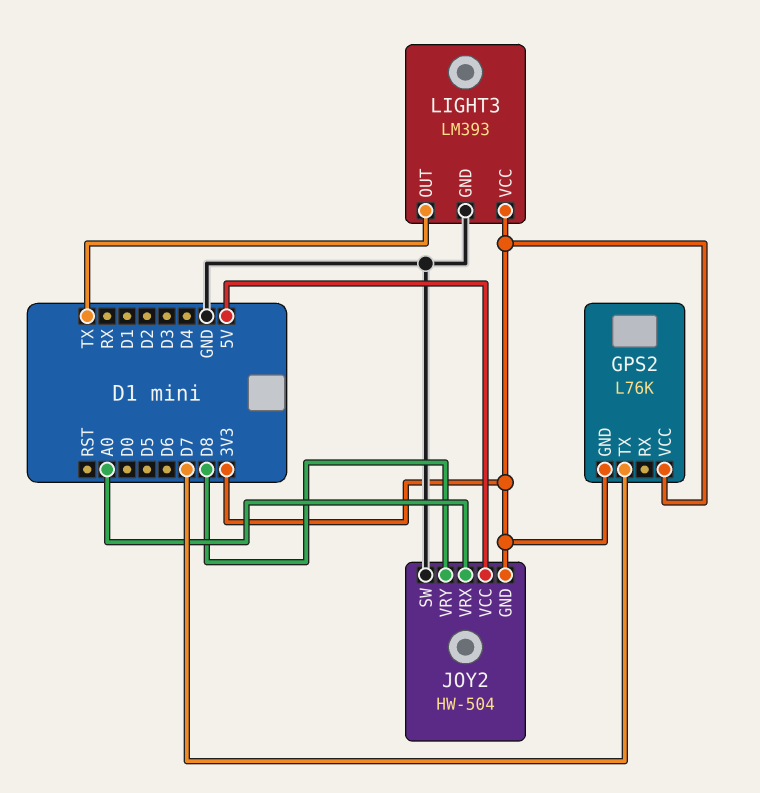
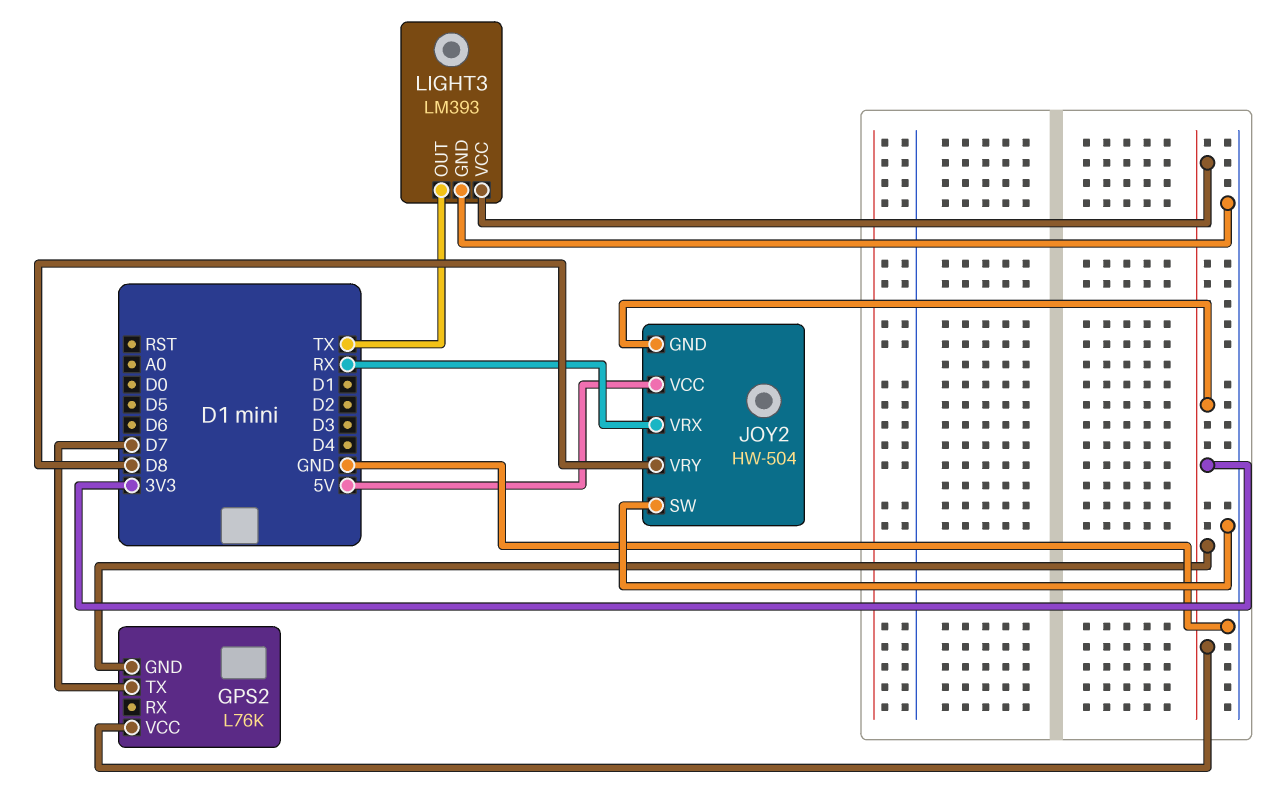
JOY2 pin VRX: A0 -> RX

